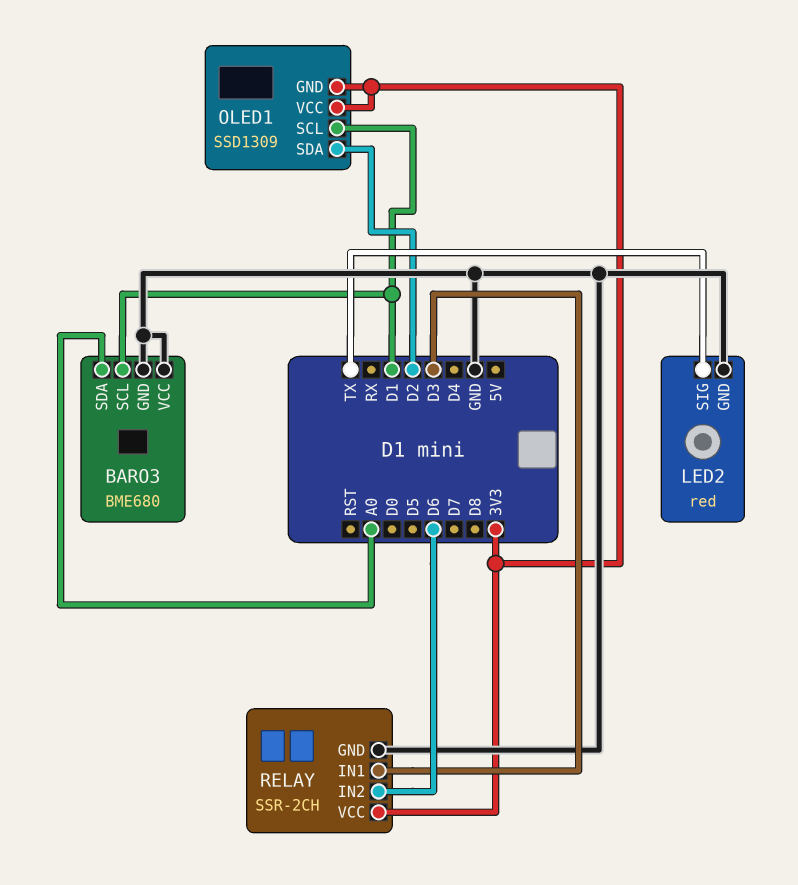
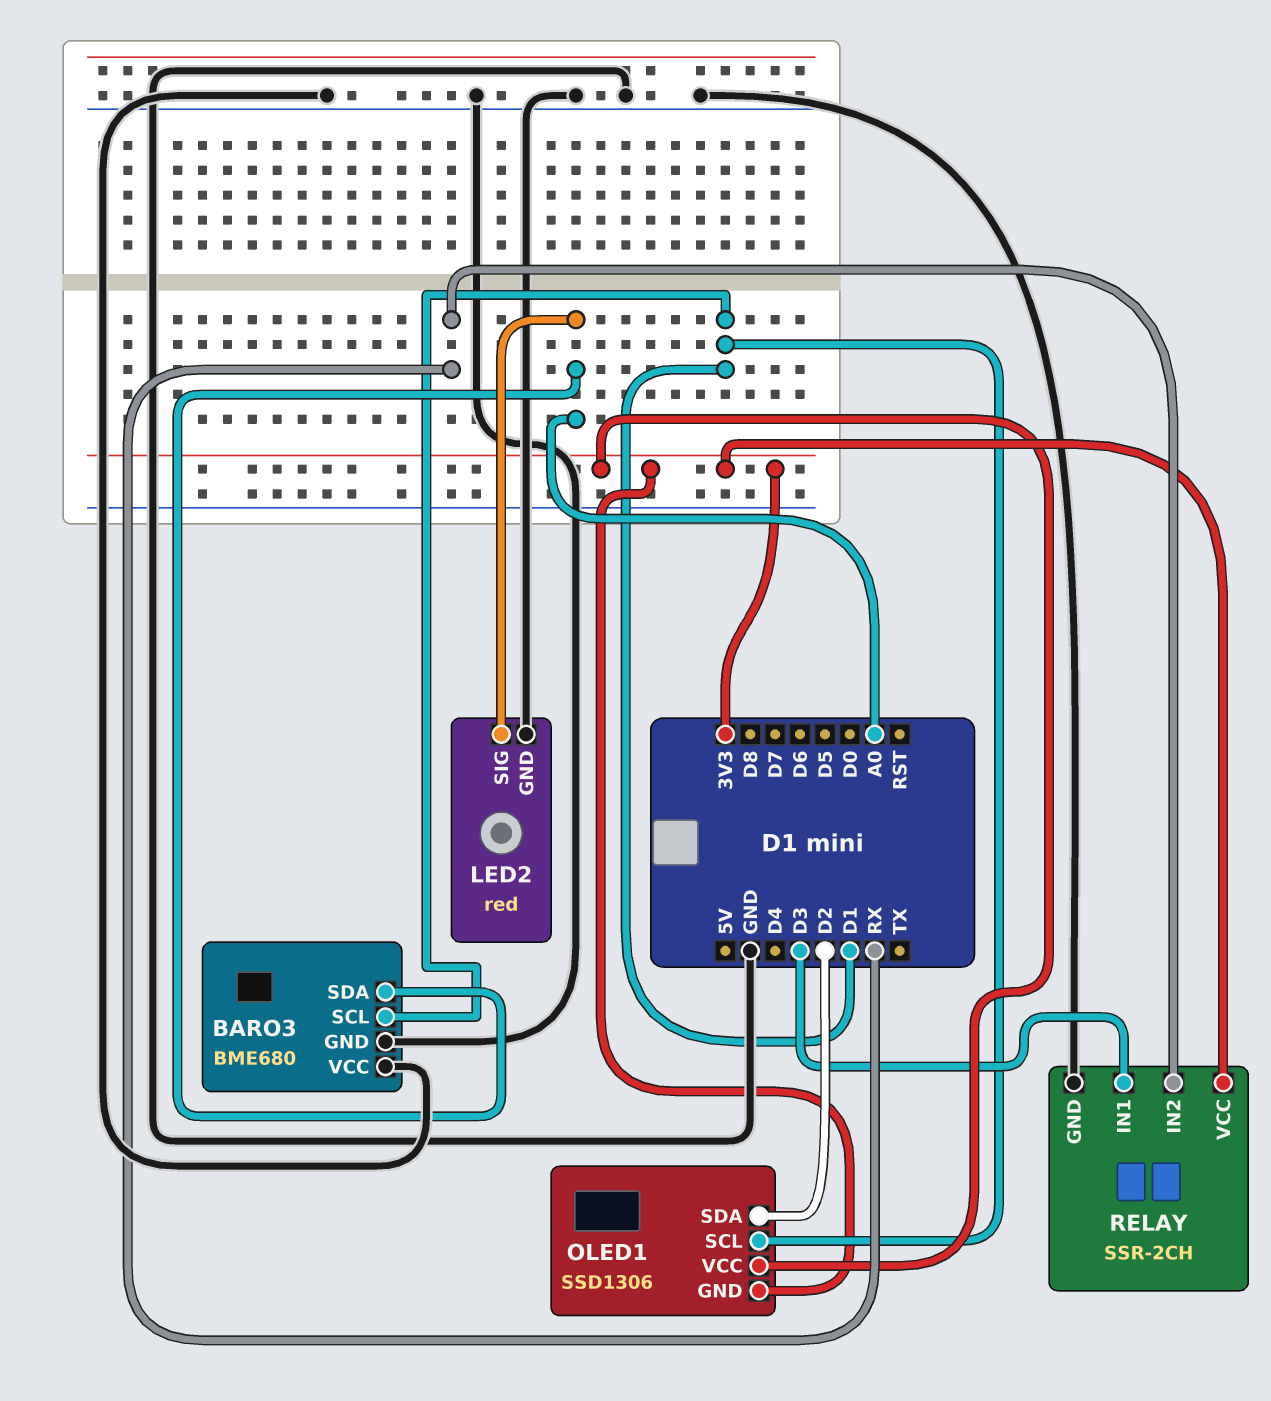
LED2 pin SIG: TX -> A0
OLED1: SSD1309 -> SSD1306
RELAY pin IN2: D6 -> RX

